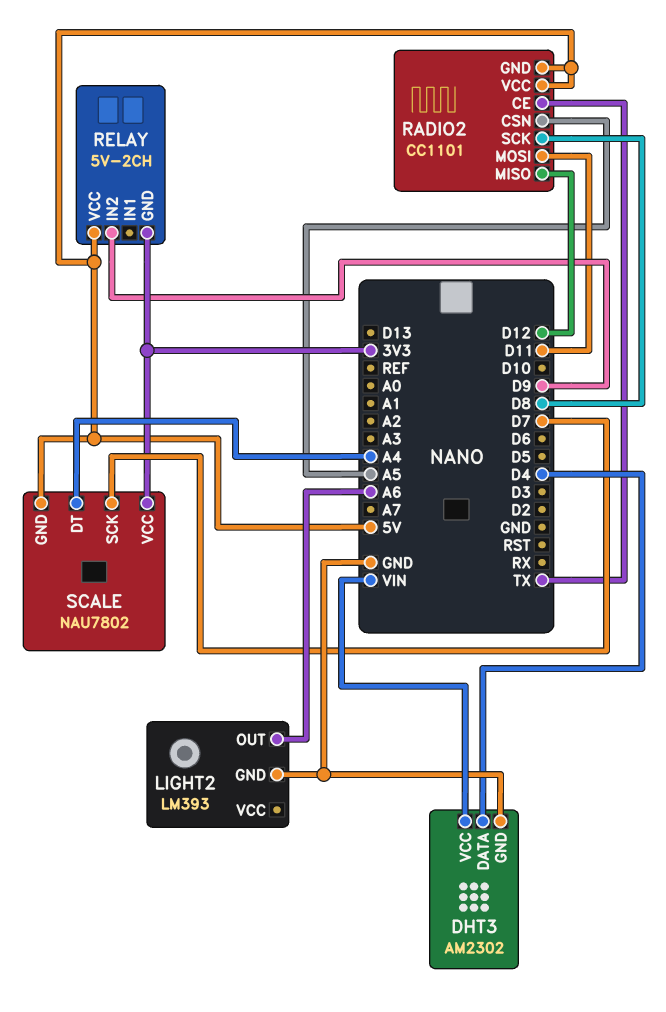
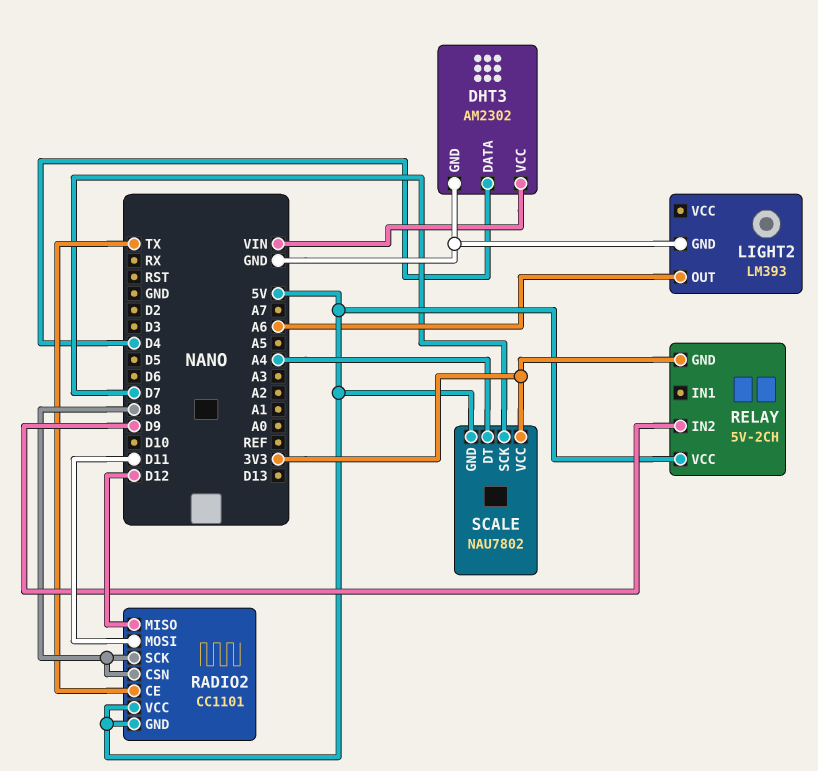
RADIO2 pin CSN: A5 -> D8

